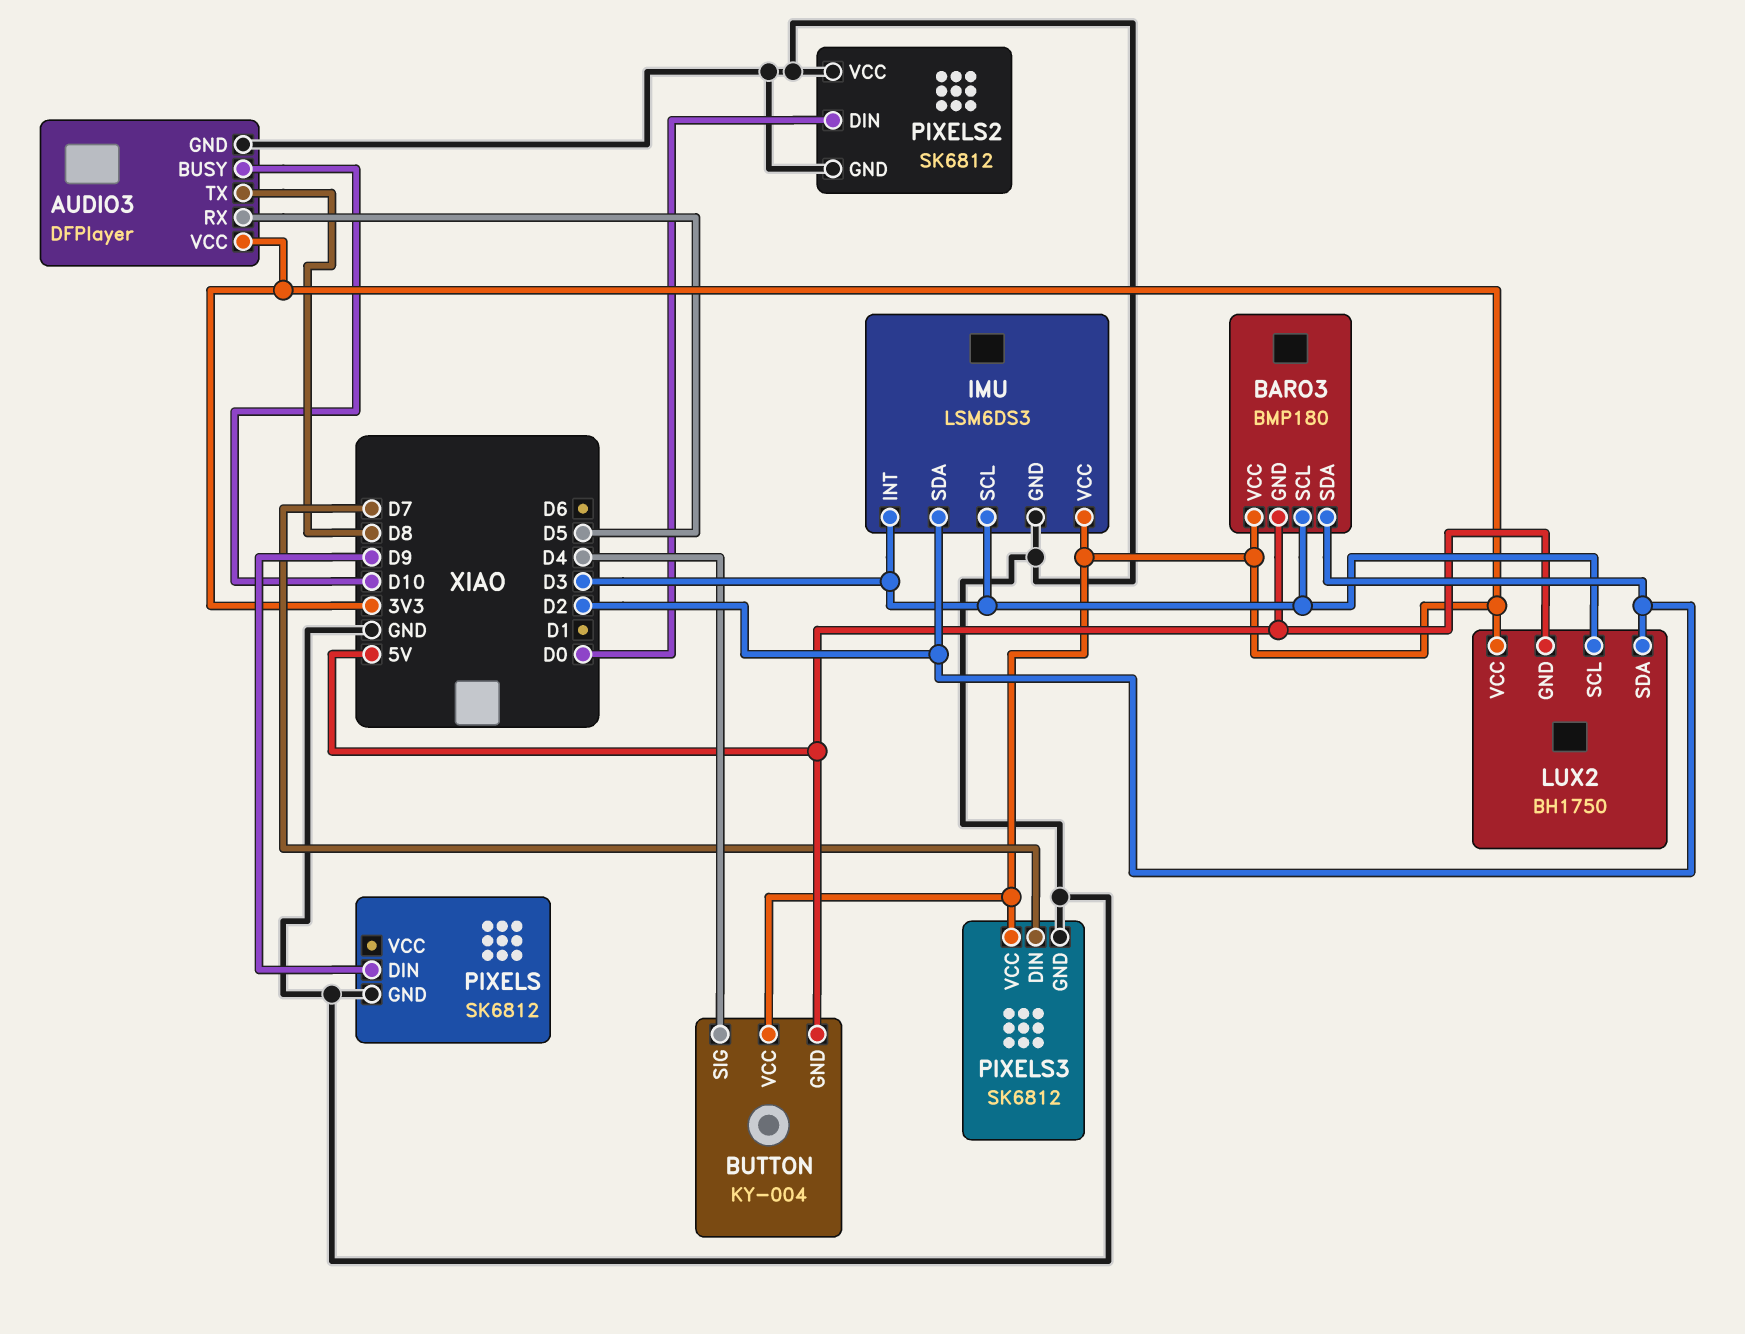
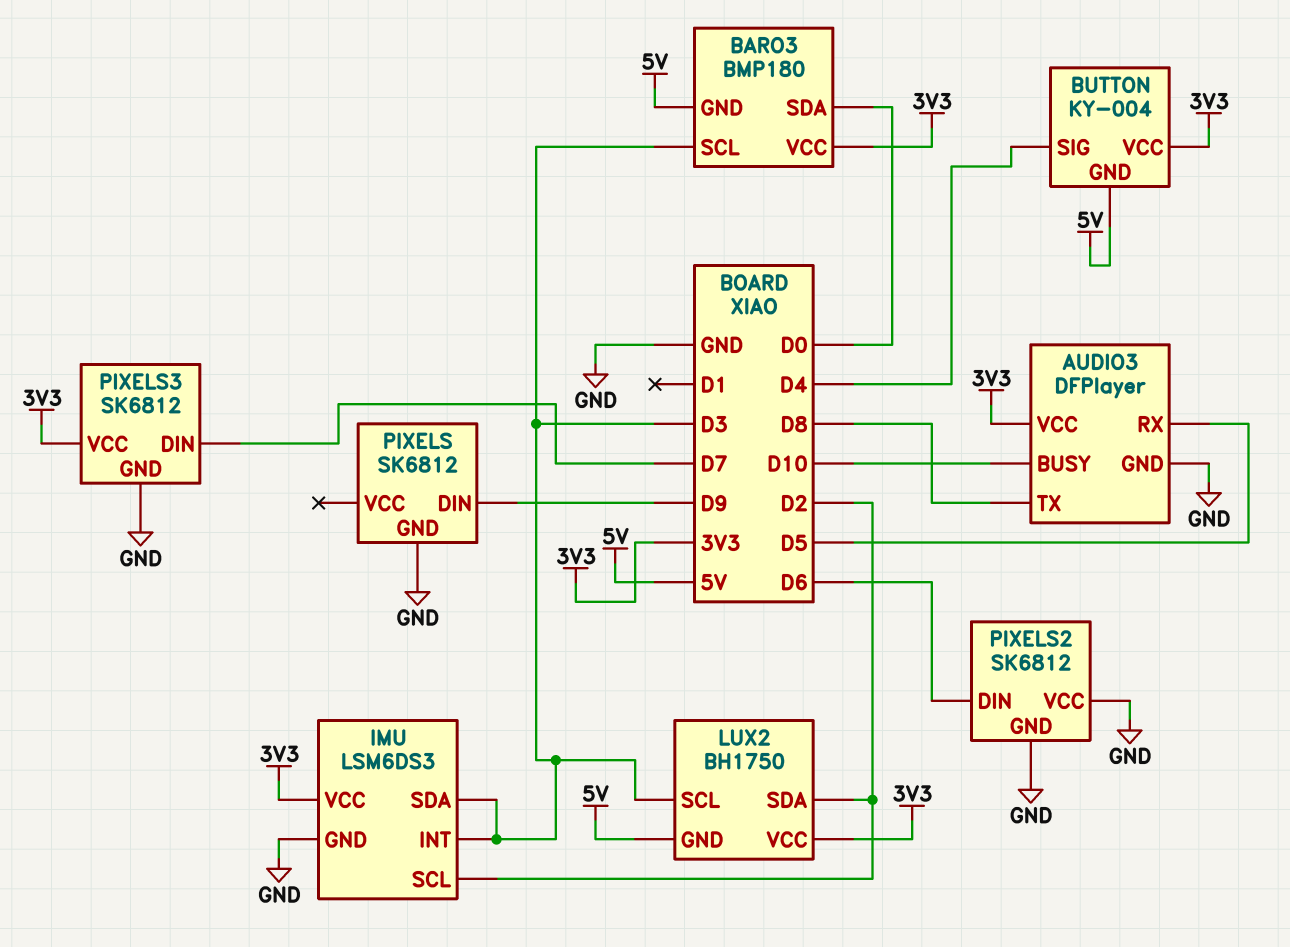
BARO3 pin SDA: D2 -> D0
IMU pin SCL: D3 -> D2
IMU pin SDA: D2 -> D3
PIXELS2 pin DIN: D0 -> D6

